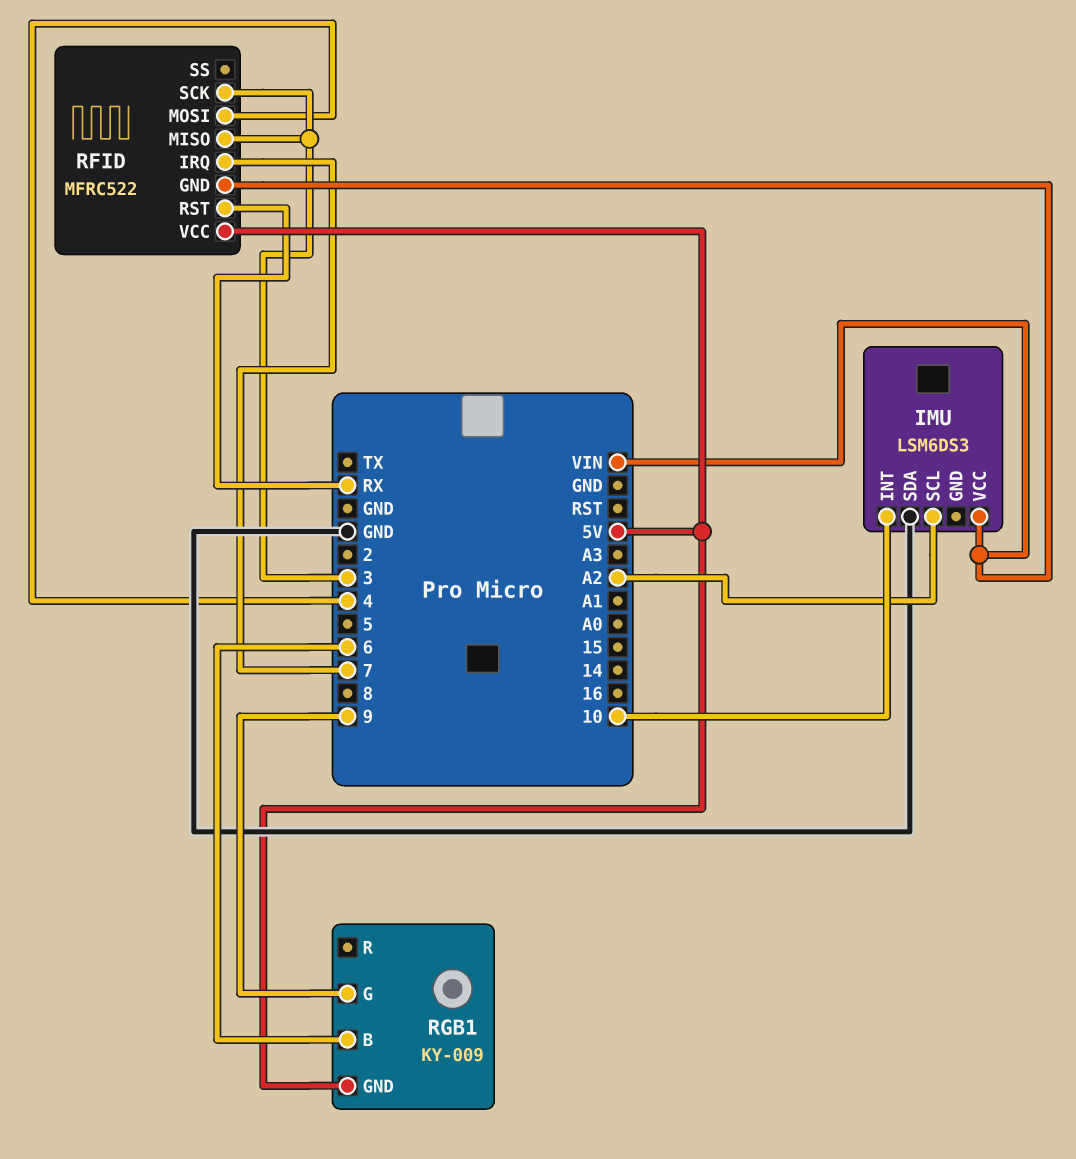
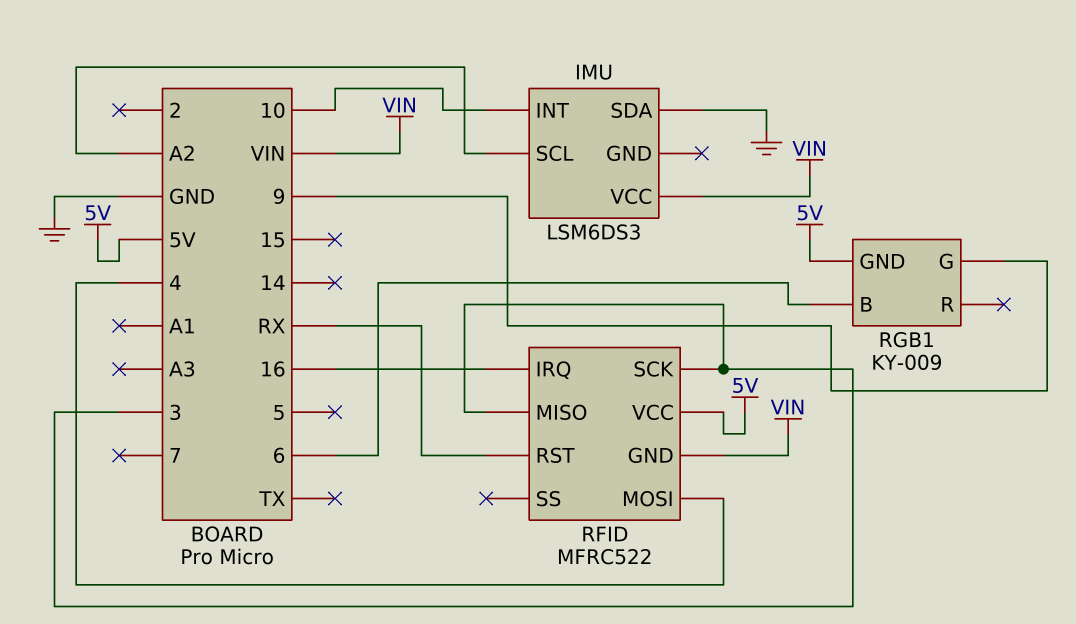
RFID pin IRQ: 7 -> 16

